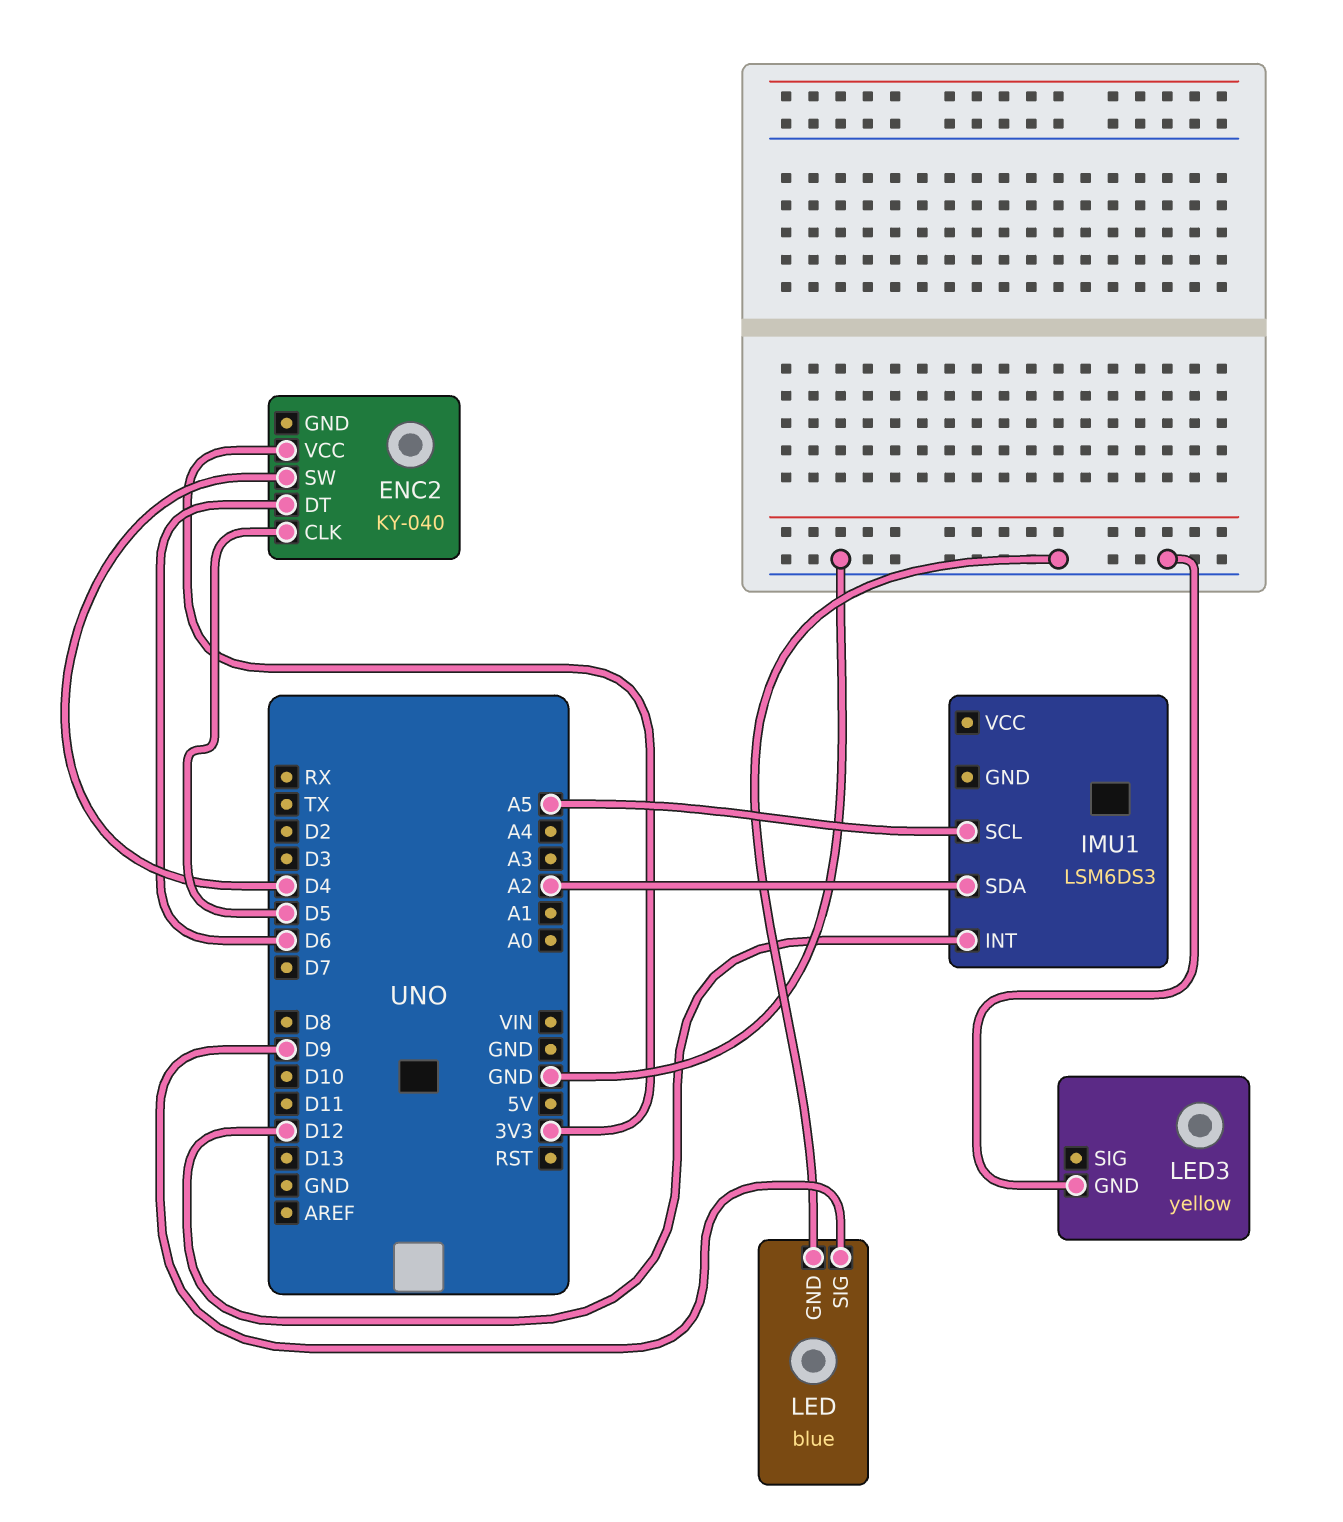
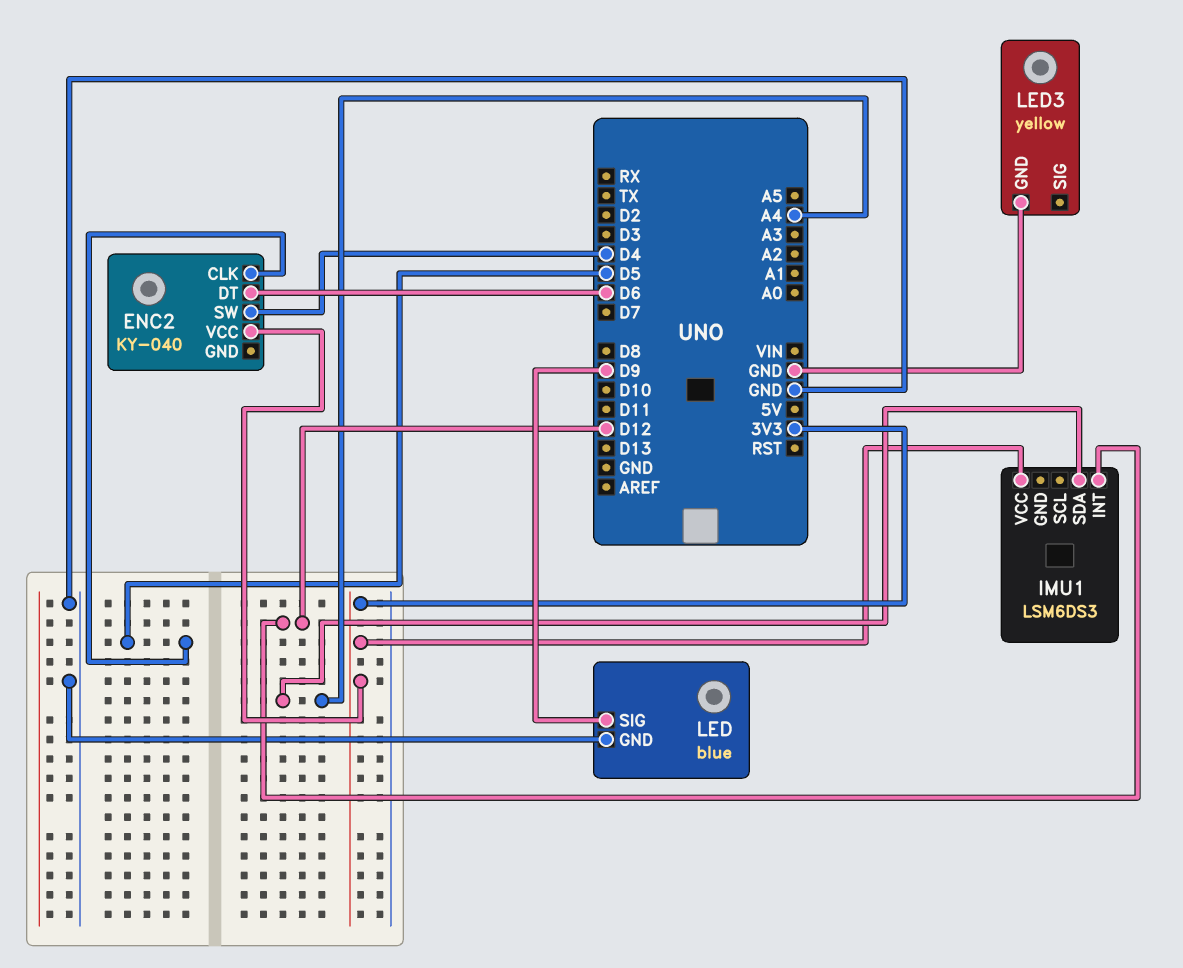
IMU1 pin SCL: A5 -> none
IMU1 pin SDA: A2 -> A4
IMU1 pin VCC: none -> 3V3

